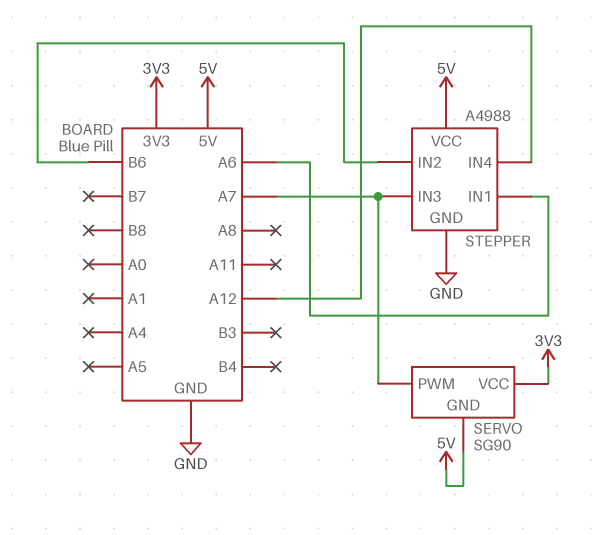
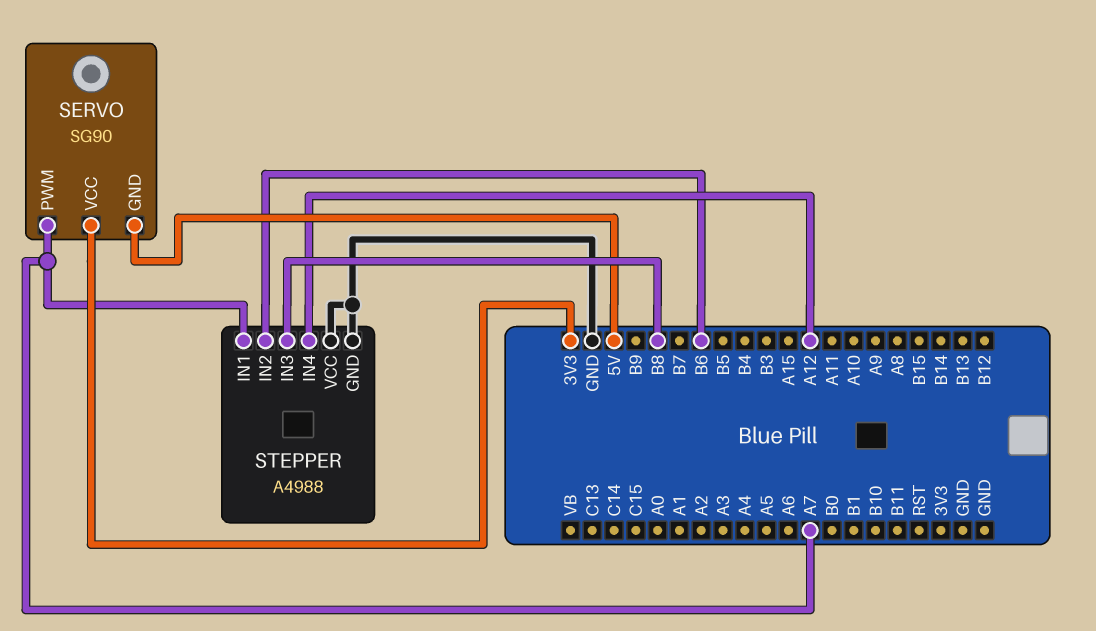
STEPPER pin IN1: A6 -> A7
STEPPER pin IN3: A7 -> B8
STEPPER pin VCC: 5V -> GND

